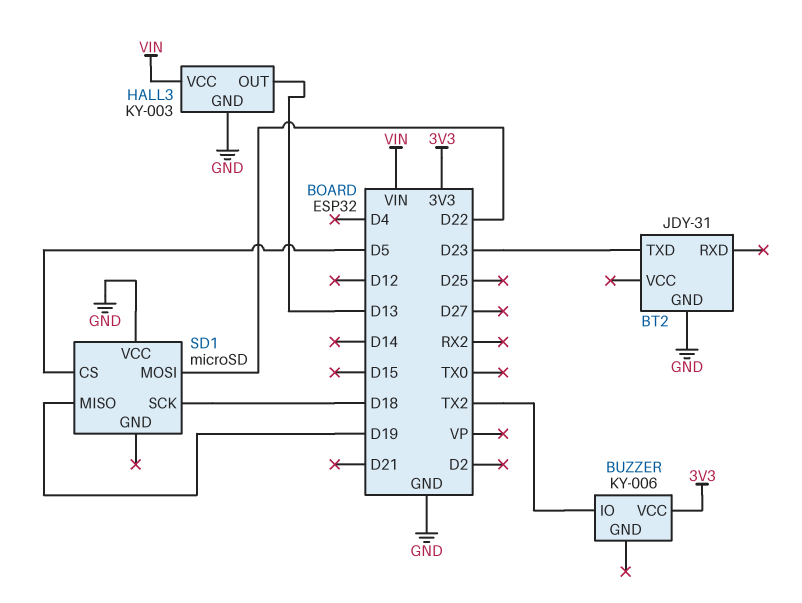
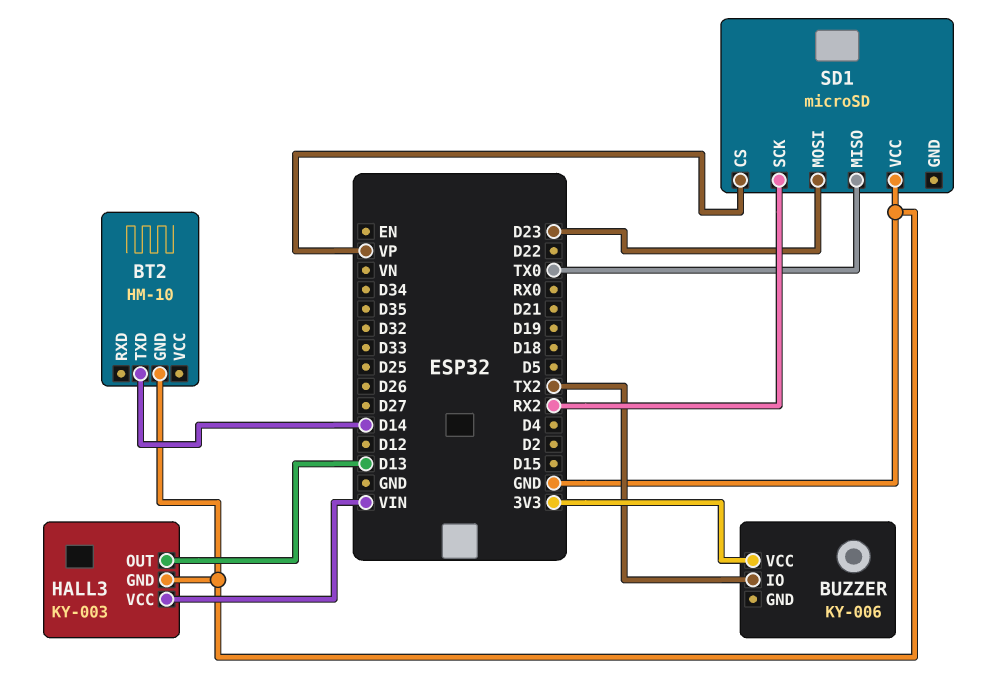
BT2: JDY-31 -> HM-10
BT2 pin TXD: D23 -> D14
SD1 pin CS: D5 -> VP
SD1 pin MISO: D19 -> TX0
SD1 pin MOSI: D22 -> D23
SD1 pin SCK: D18 -> RX2

